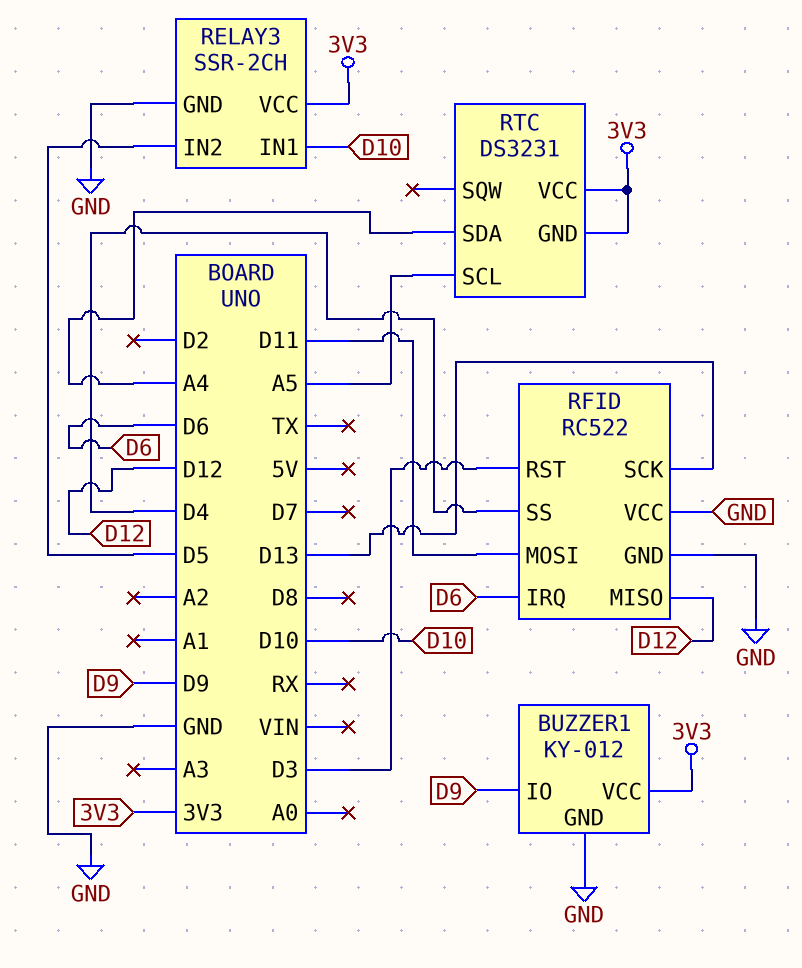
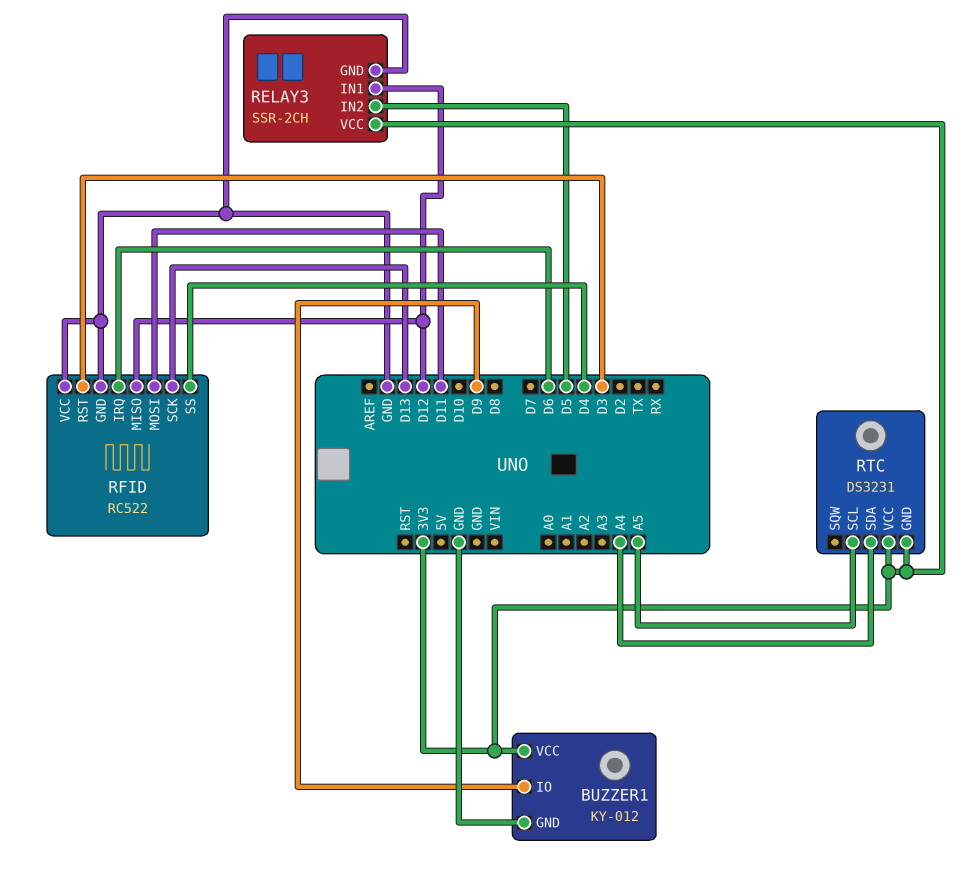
RELAY3 pin IN1: D10 -> D12

